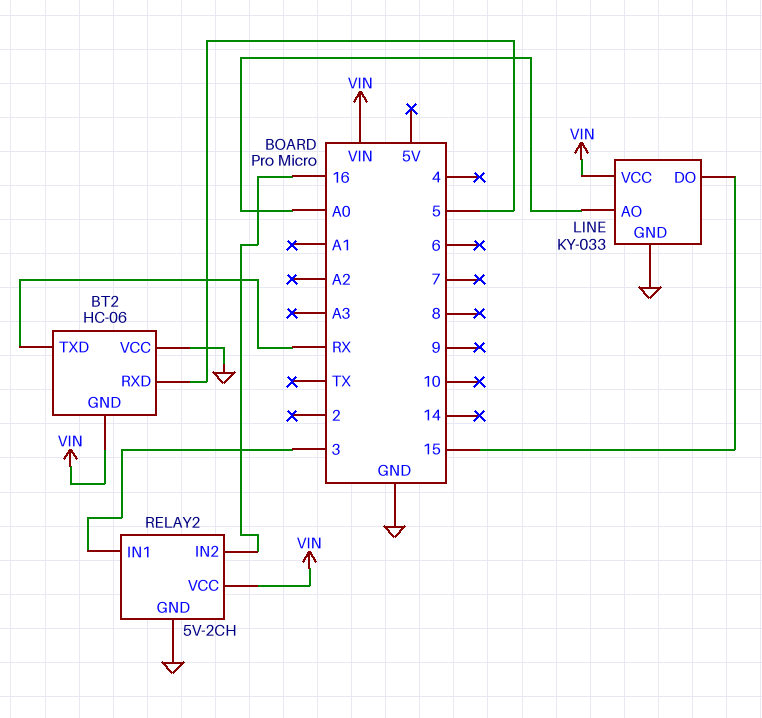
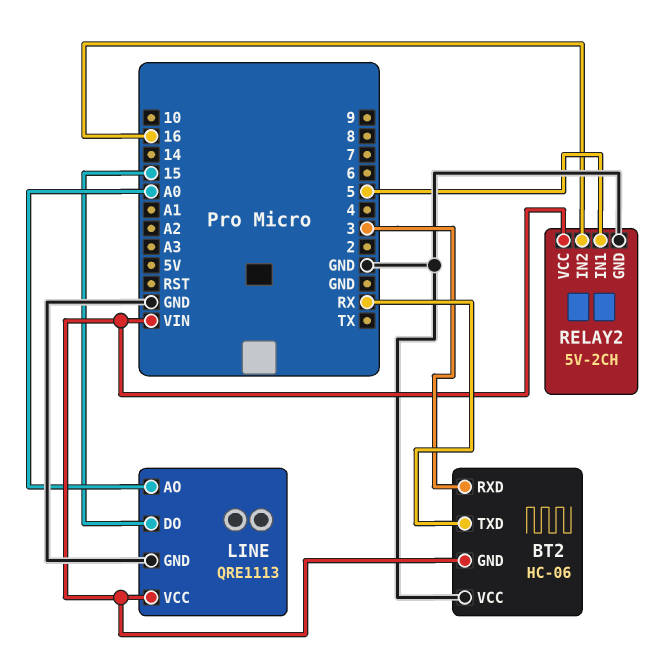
BT2 pin RXD: 5 -> 3
LINE: KY-033 -> QRE1113
RELAY2 pin IN1: 3 -> 5

